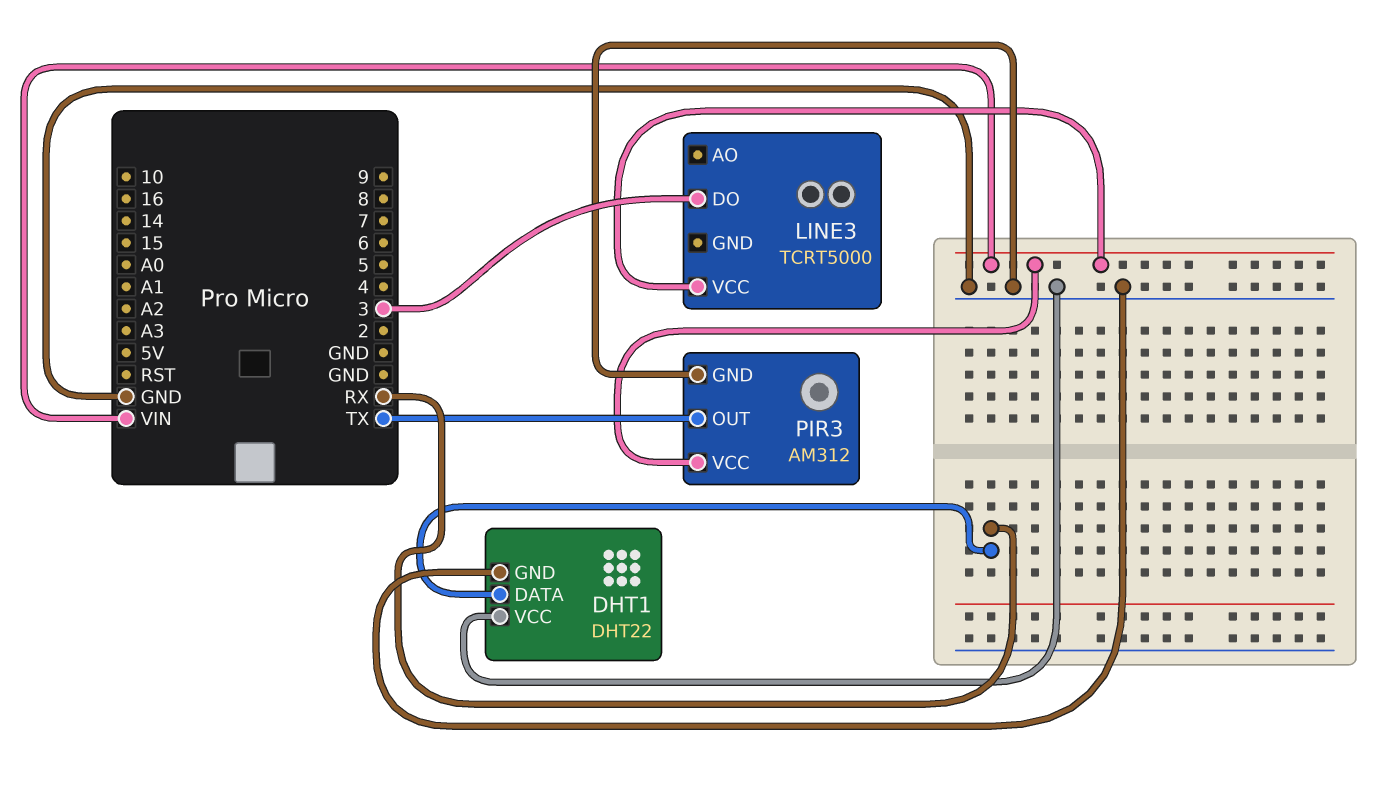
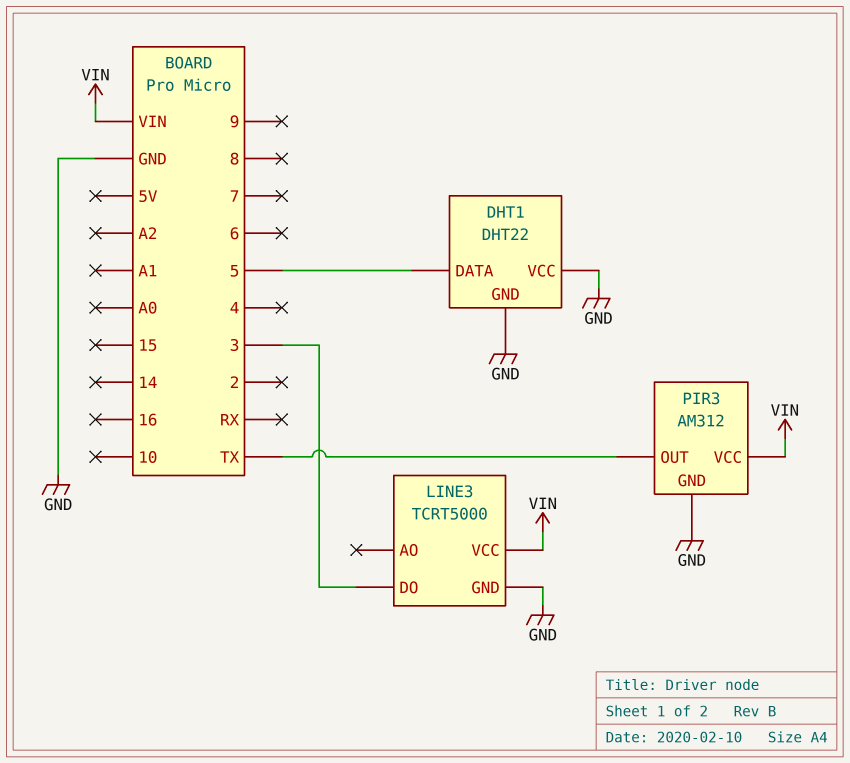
DHT1 pin DATA: RX -> 5
LINE3 pin GND: none -> GND

